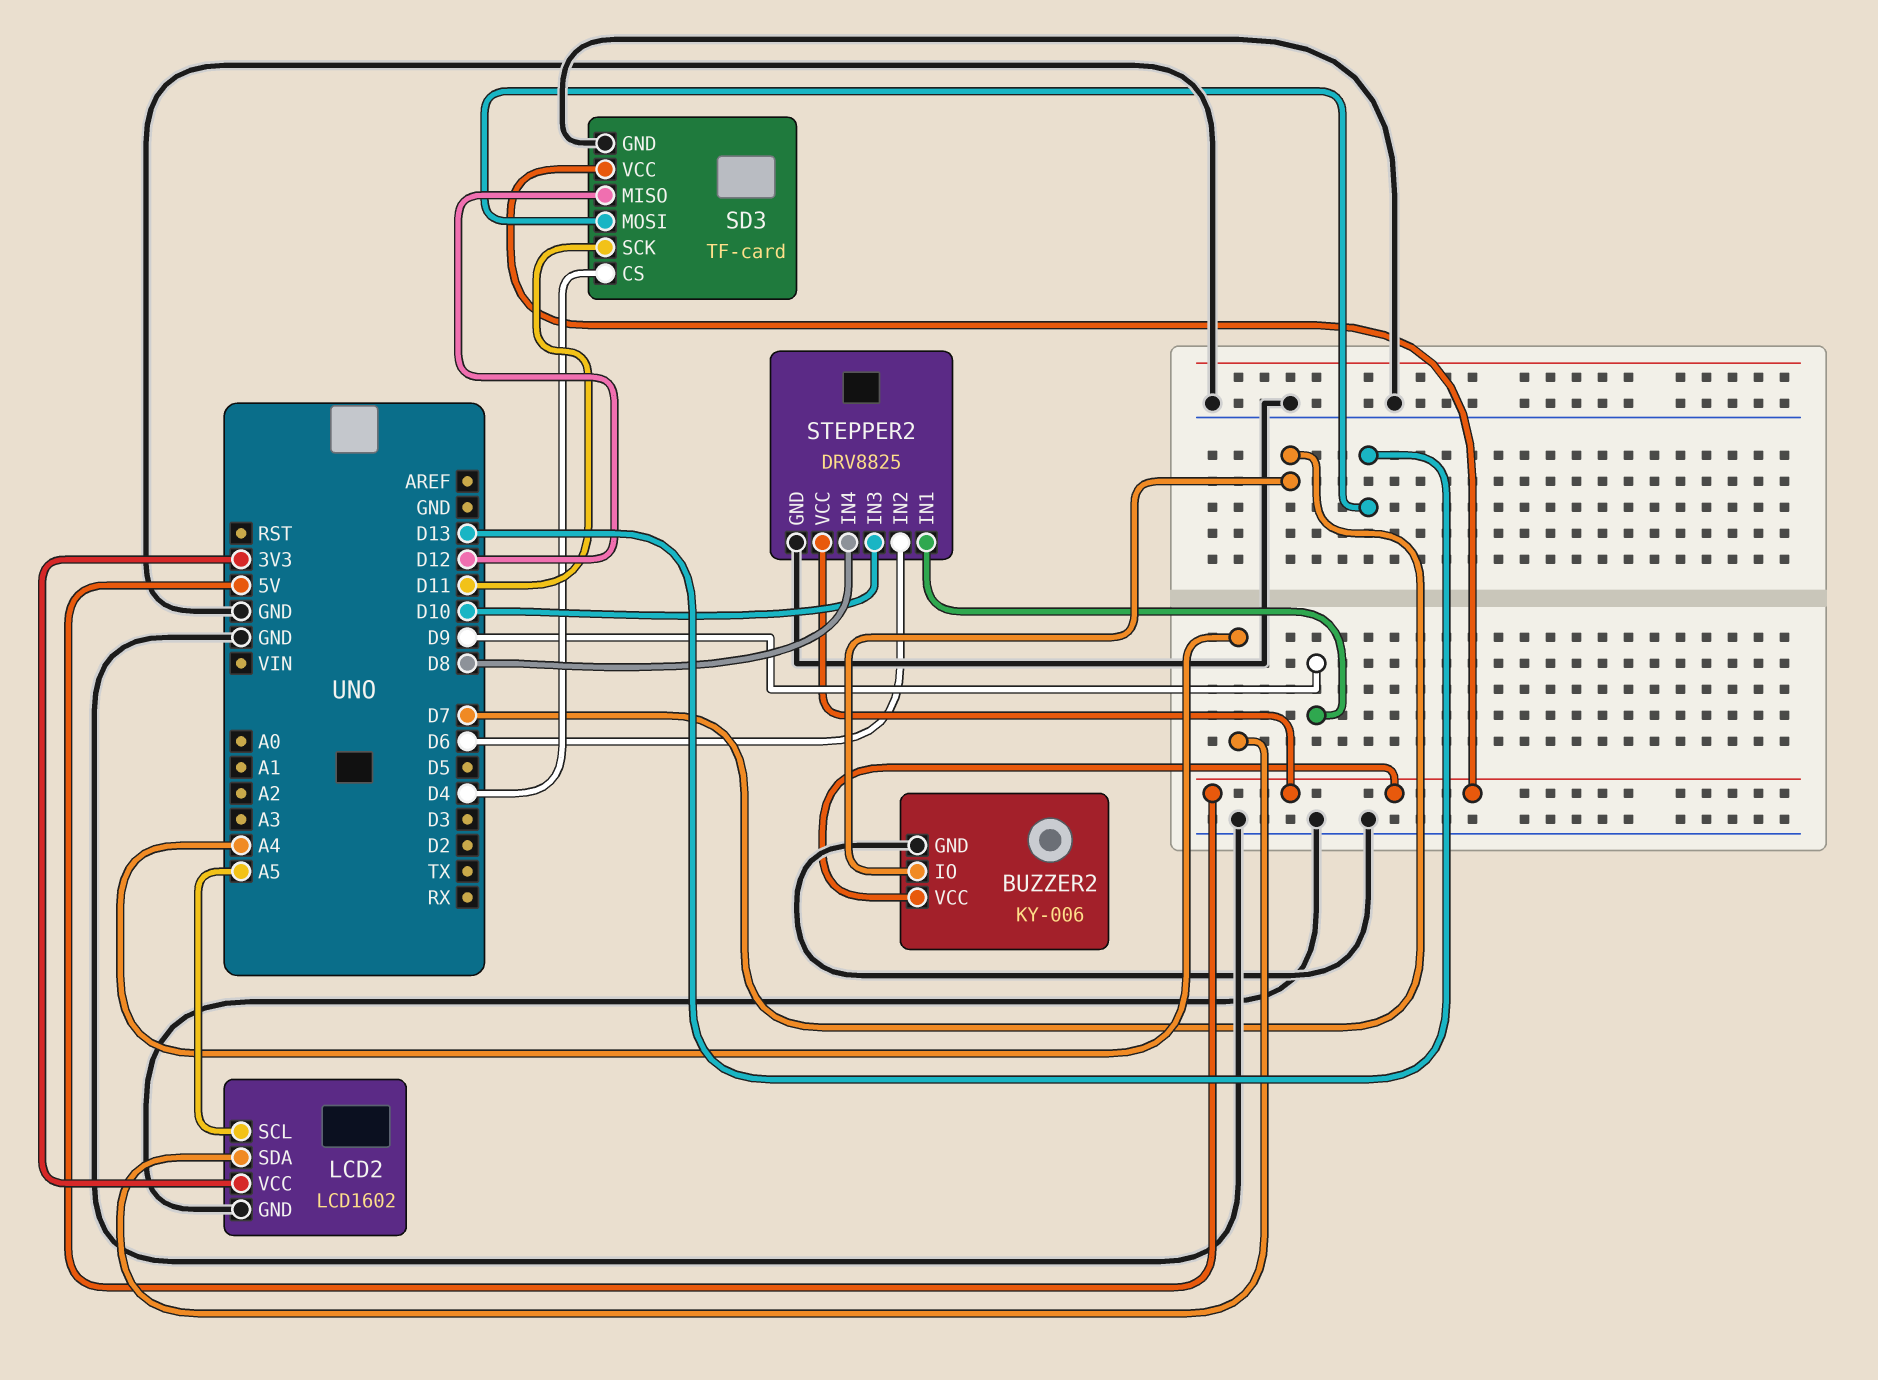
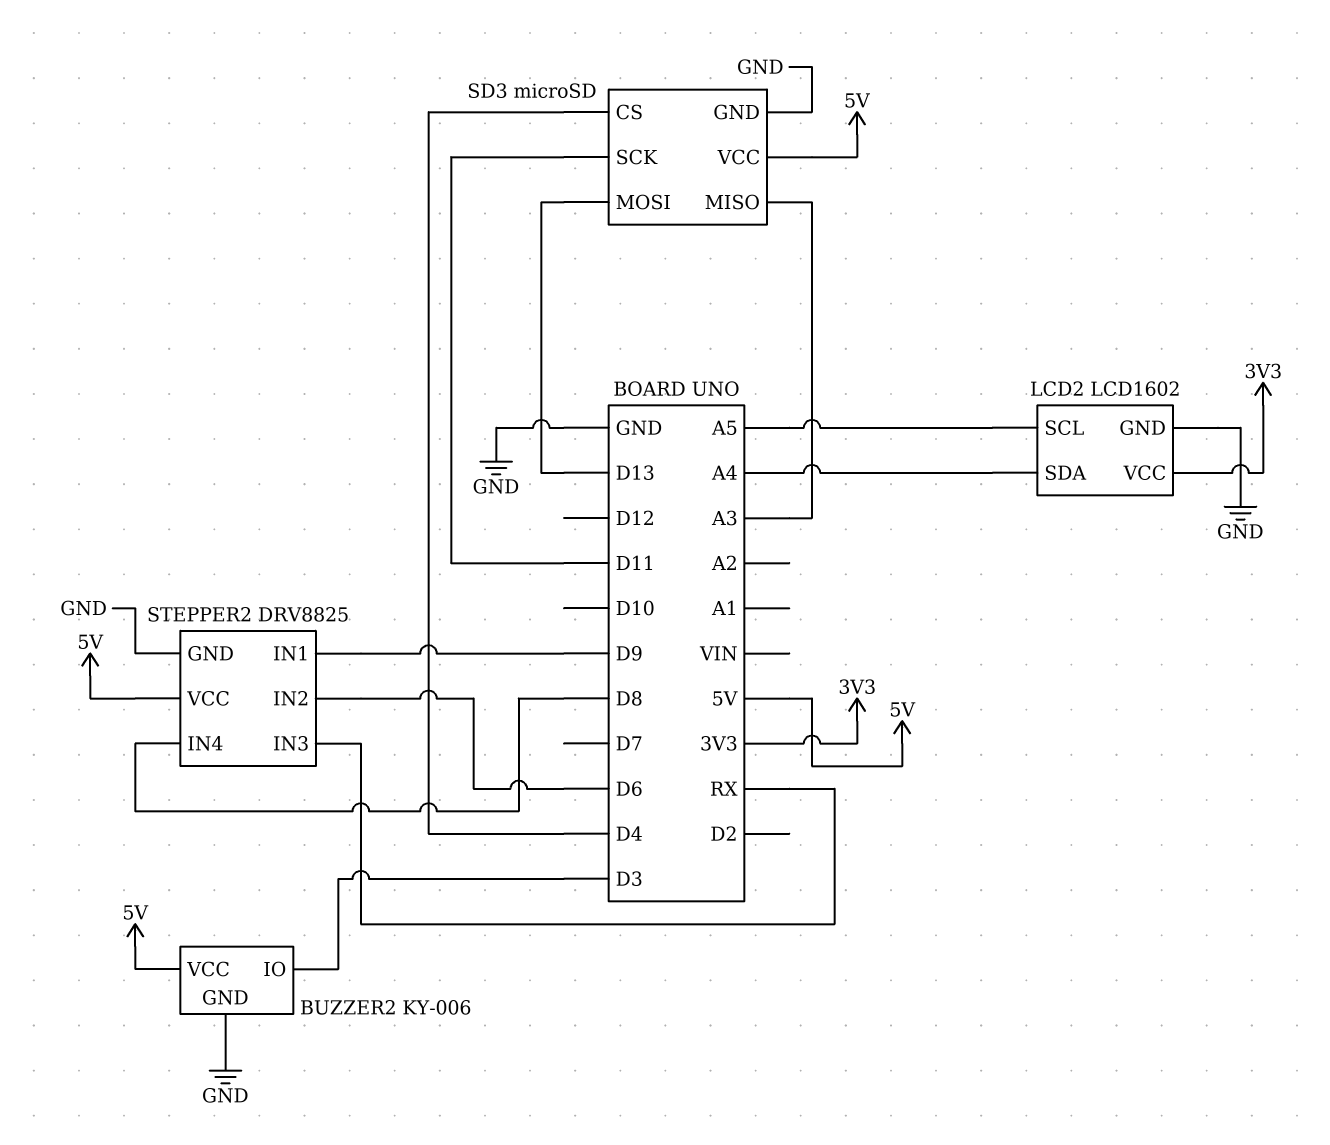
BUZZER2 pin IO: D7 -> D3
SD3: TF-card -> microSD
SD3 pin MISO: D12 -> A3
STEPPER2 pin IN3: D10 -> RX

